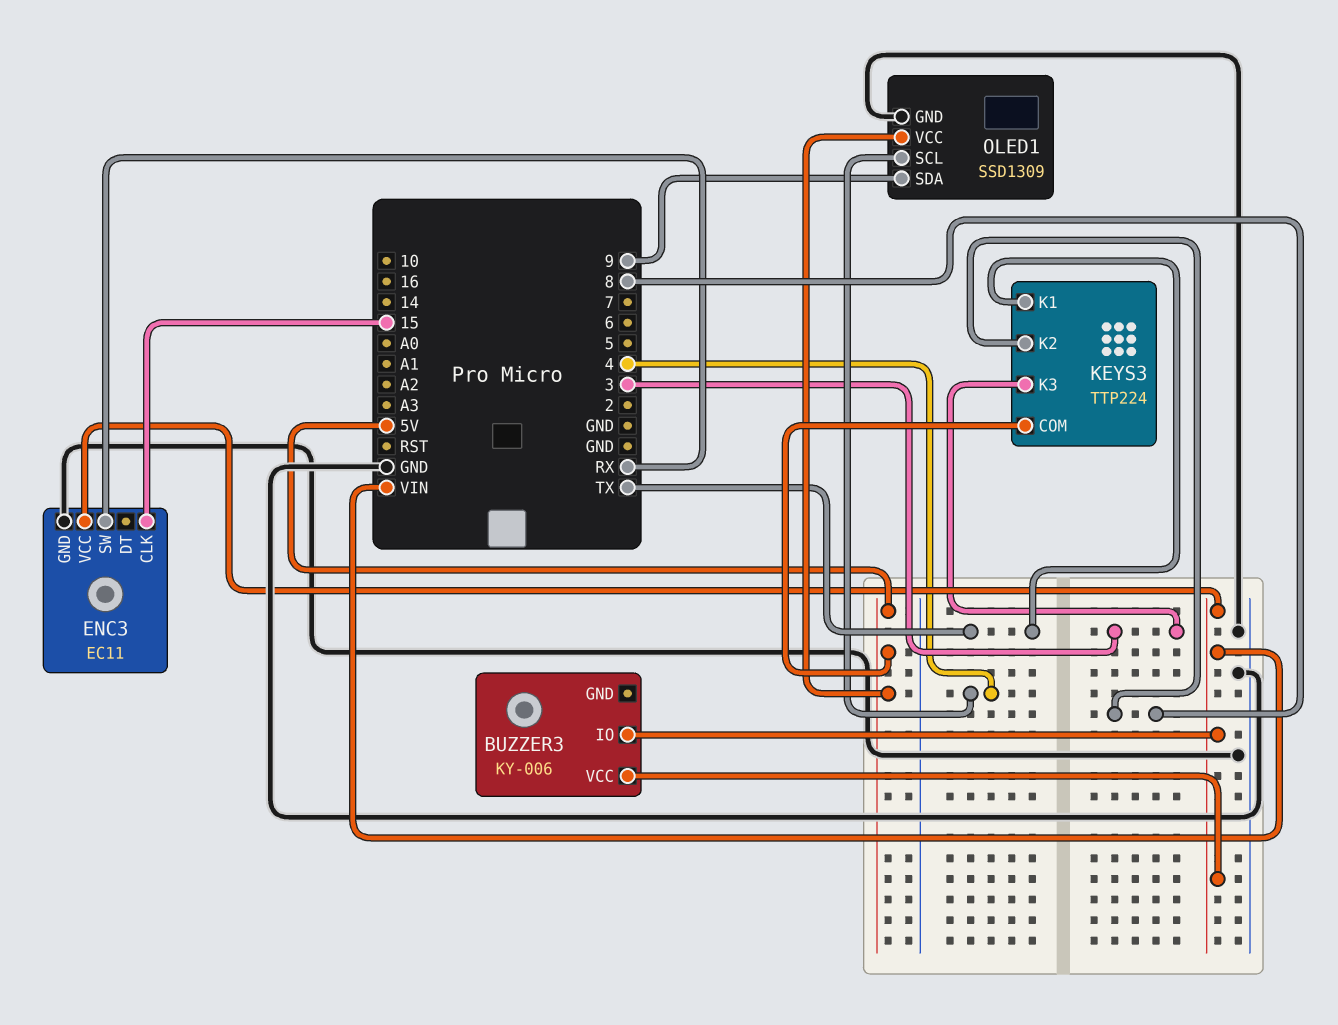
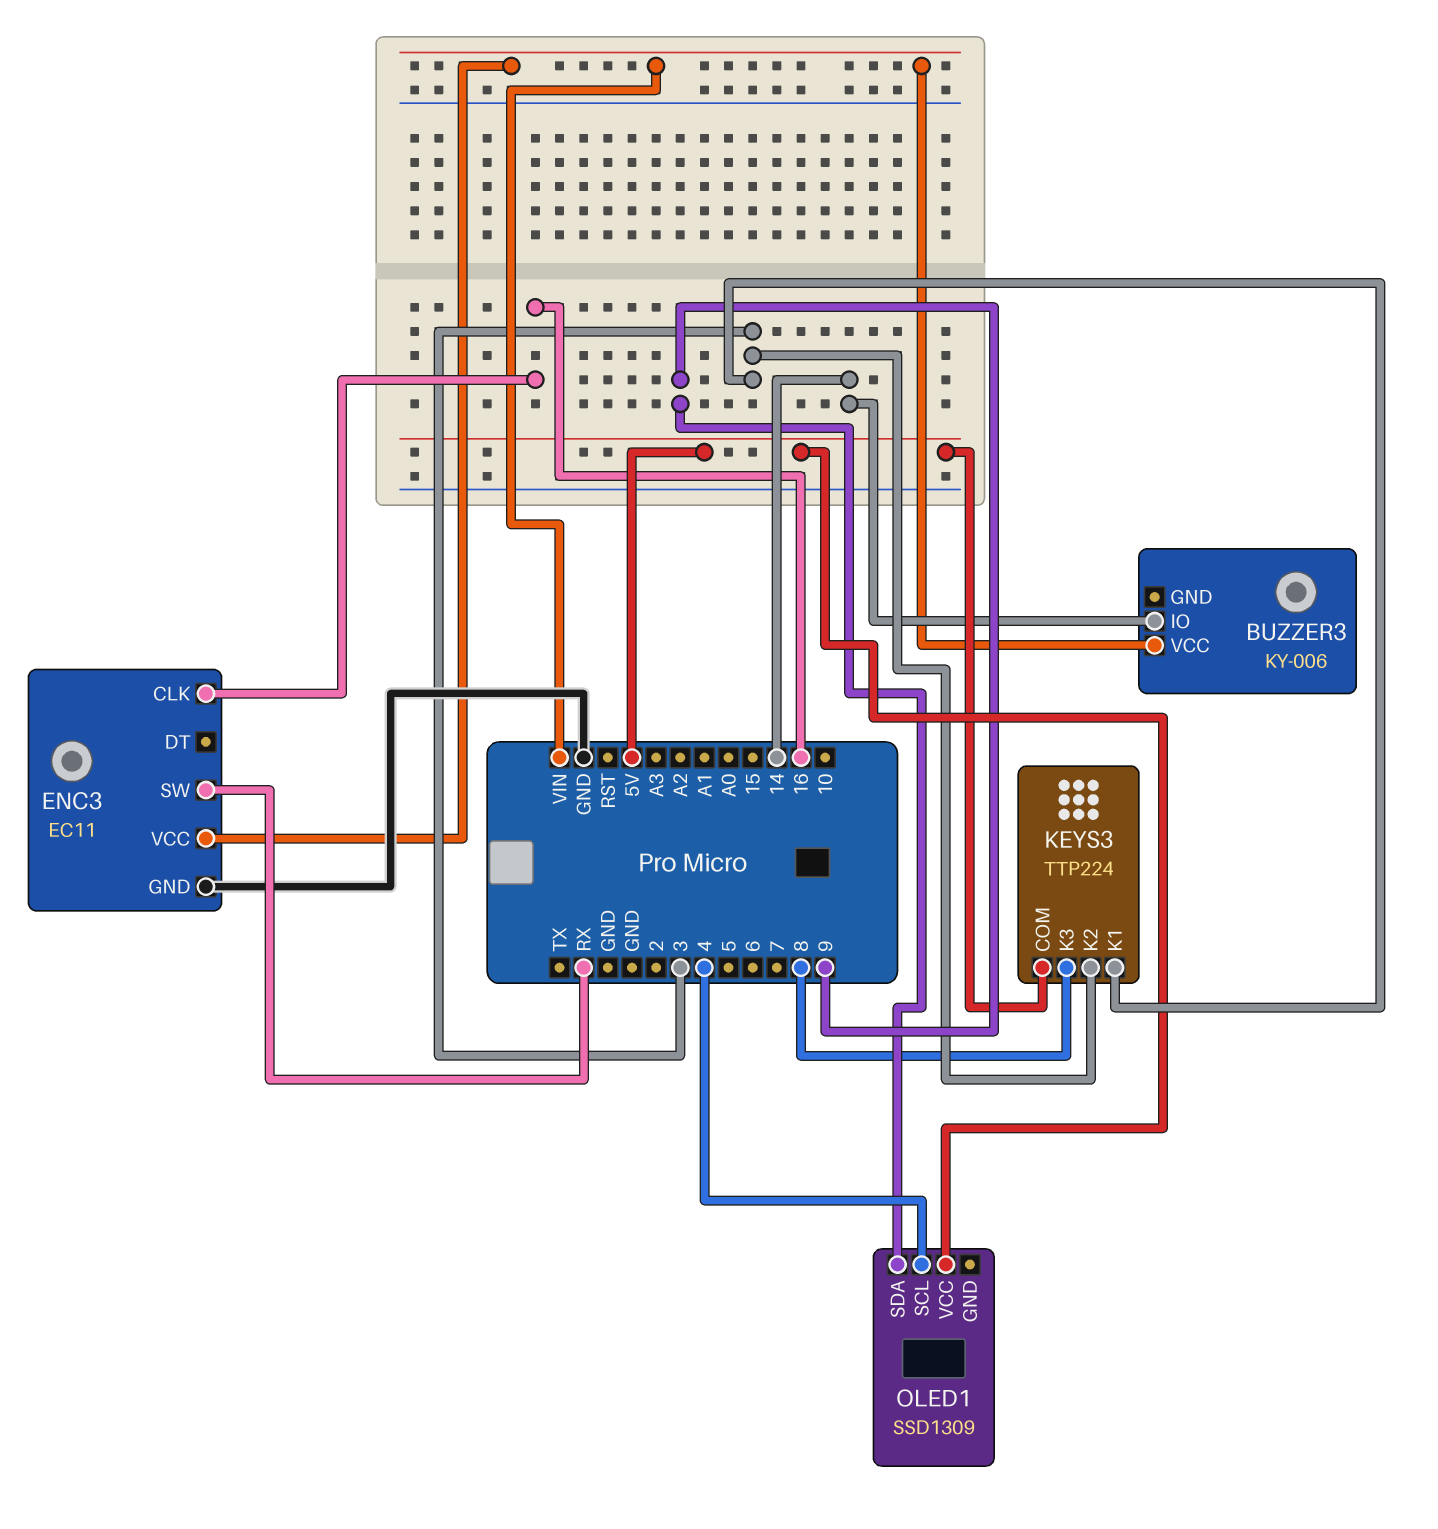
BUZZER3 pin IO: VIN -> 14
ENC3 pin CLK: 15 -> 16
KEYS3 pin K1: TX -> 3
KEYS3 pin K2: 8 -> 3
KEYS3 pin K3: 3 -> 8
OLED1 pin GND: GND -> none

